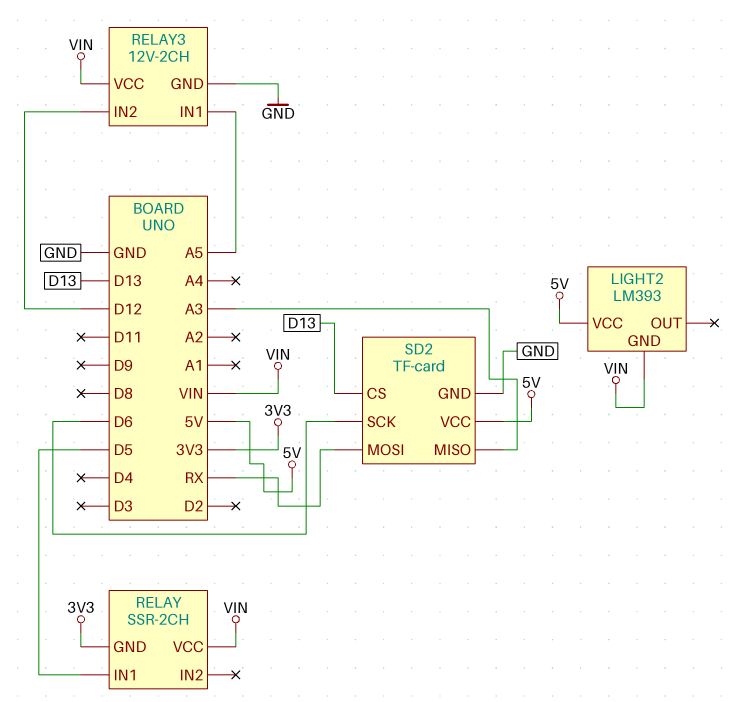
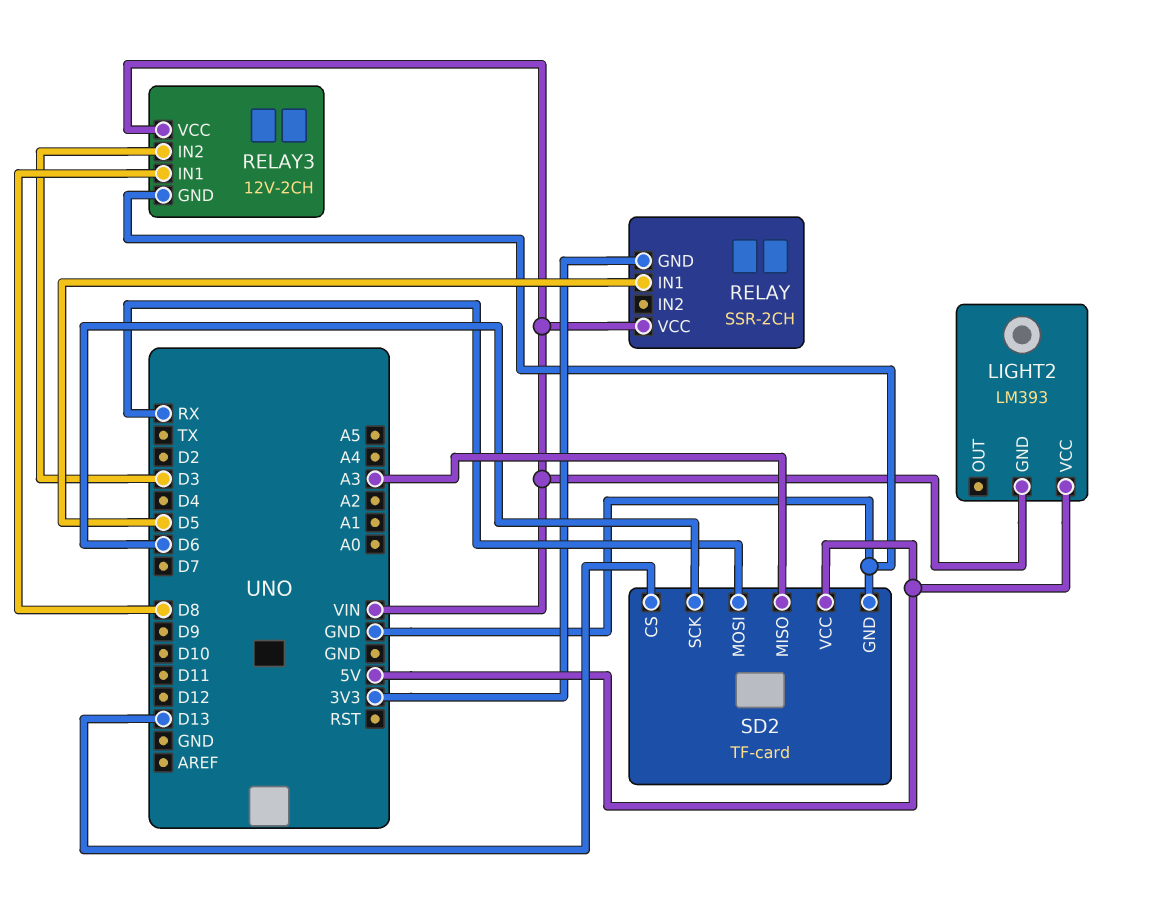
RELAY3 pin IN1: A5 -> D8
RELAY3 pin IN2: D12 -> D3

